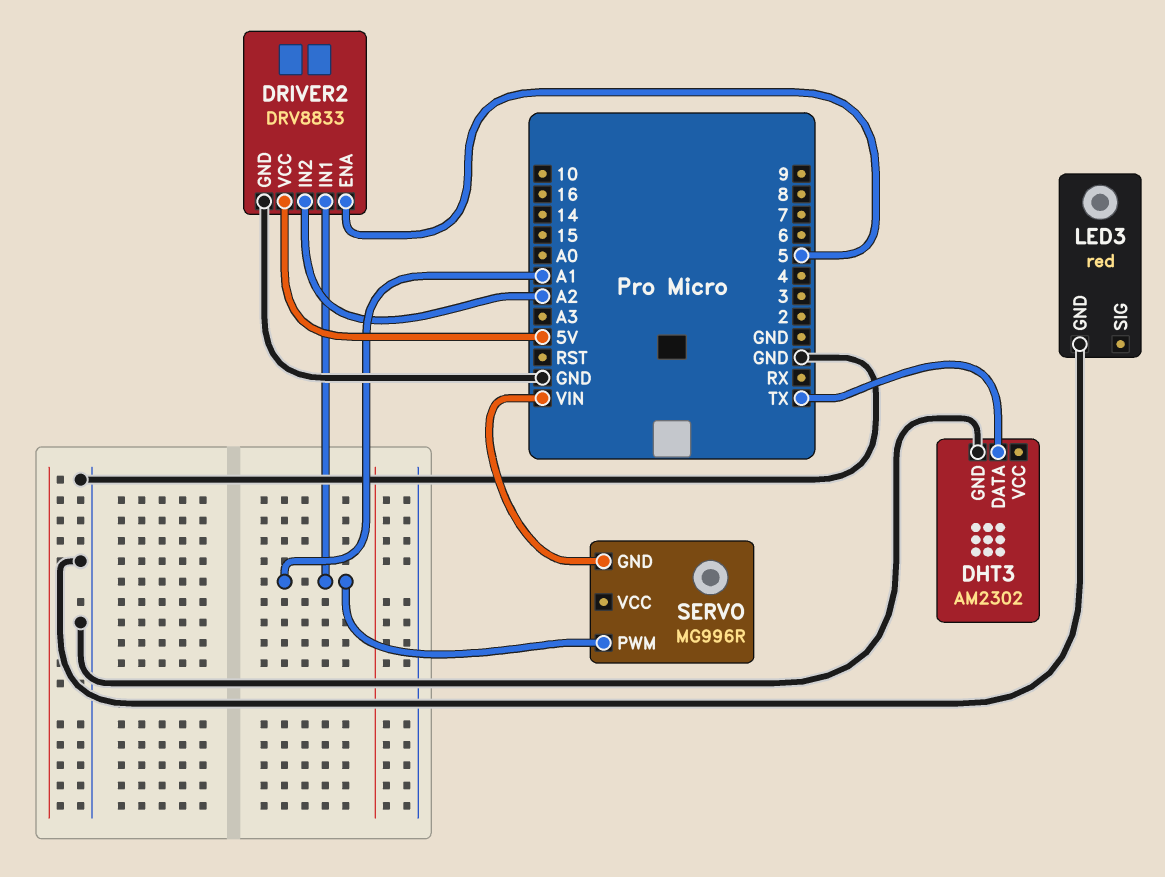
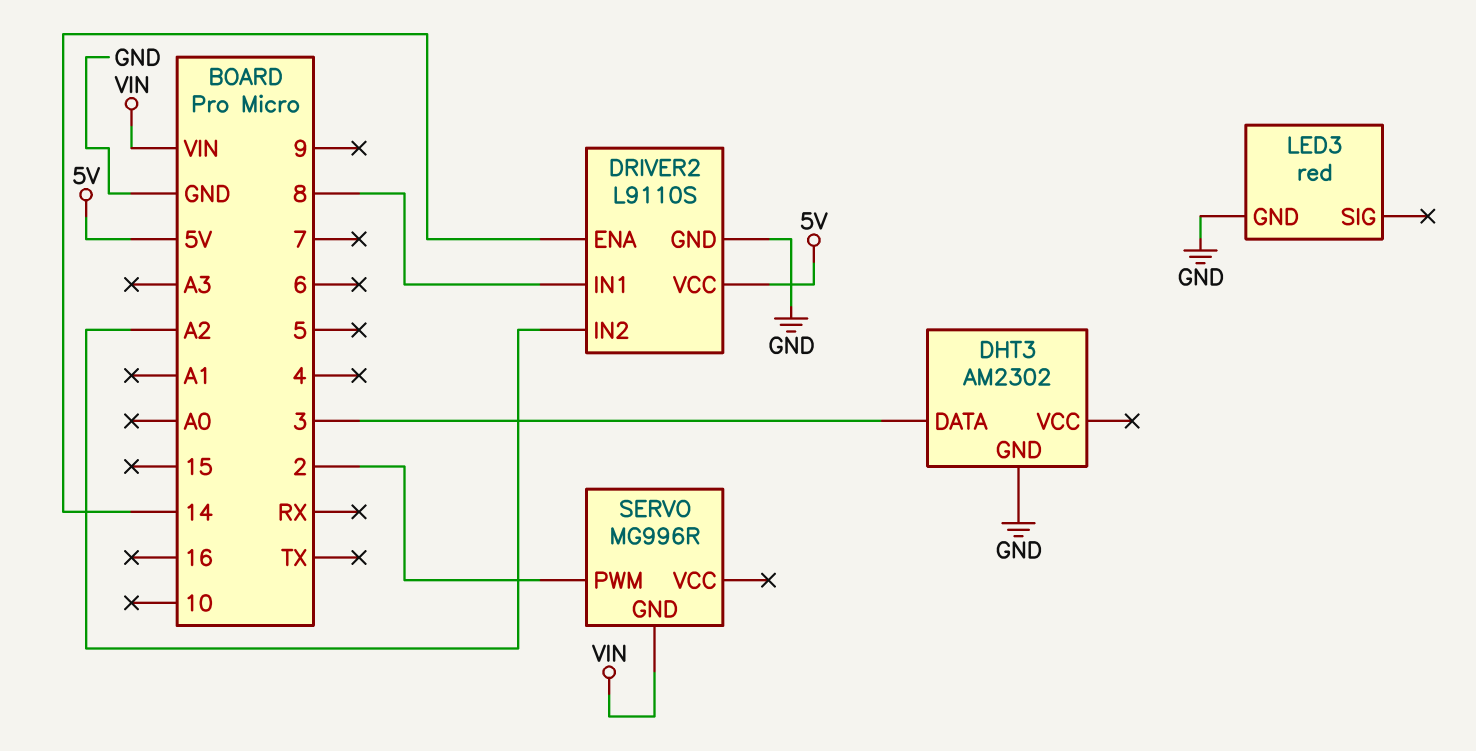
DHT3 pin DATA: TX -> 3
DRIVER2: DRV8833 -> L9110S
DRIVER2 pin ENA: 5 -> 14
DRIVER2 pin IN1: A1 -> 8
SERVO pin PWM: A1 -> 2

